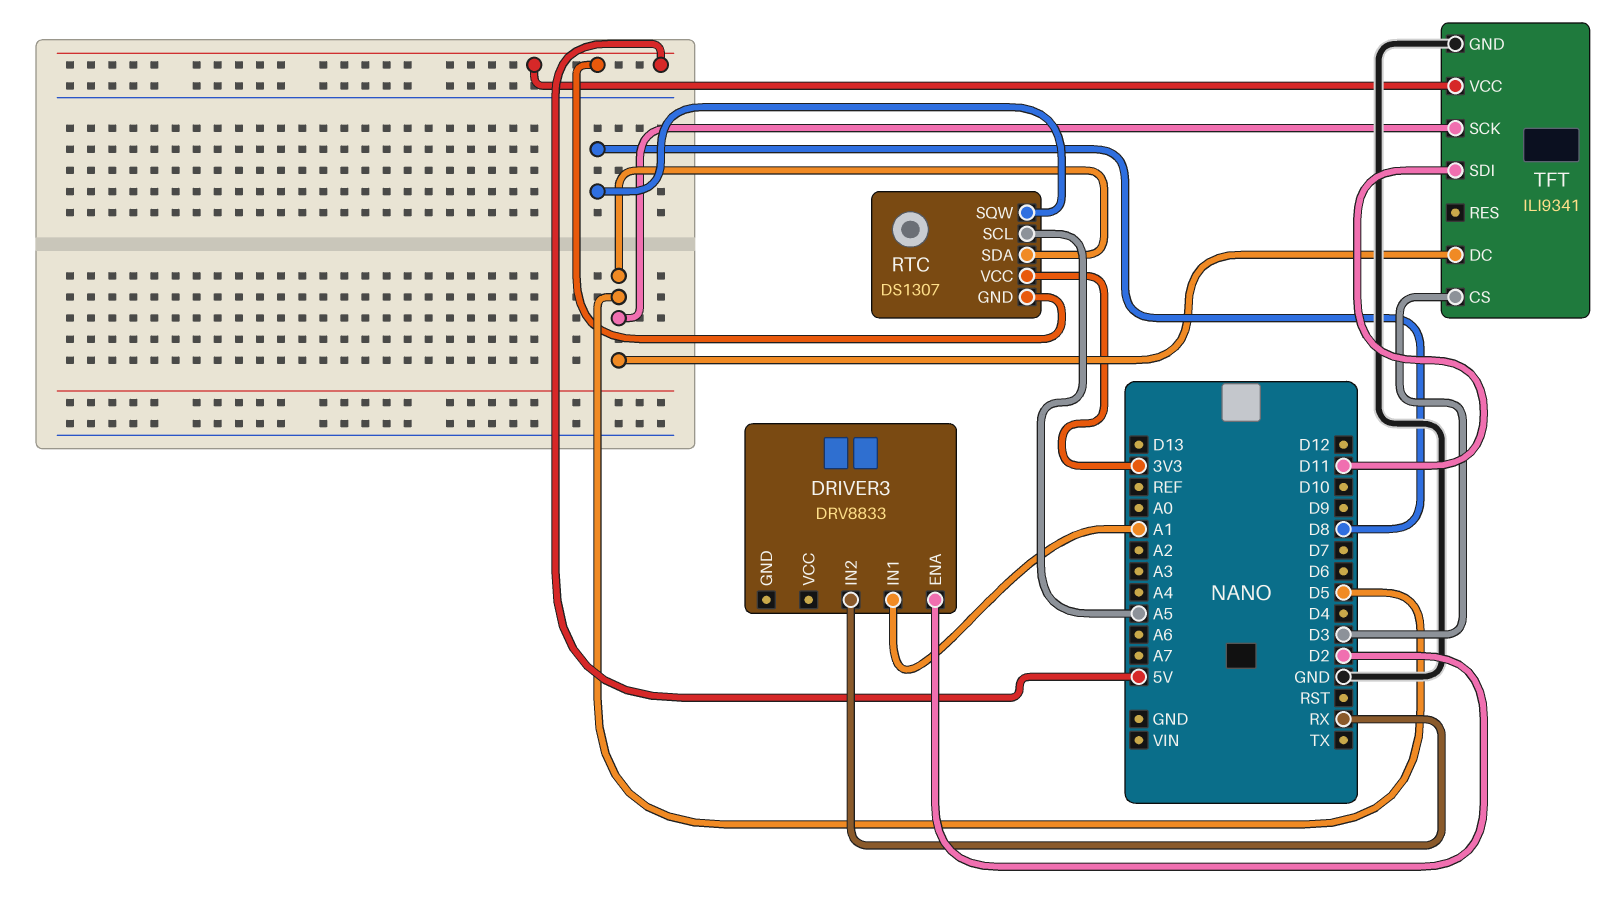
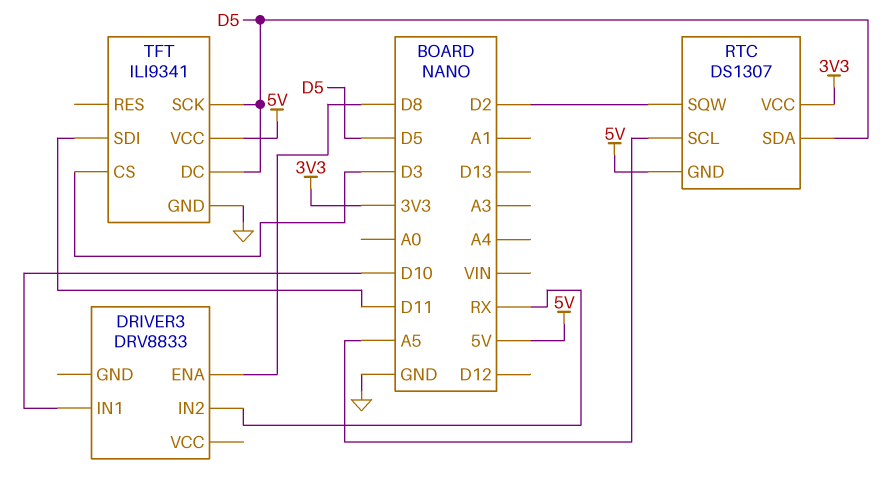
DRIVER3 pin ENA: D2 -> D8
DRIVER3 pin IN1: A1 -> D10
RTC pin SQW: D8 -> D2

